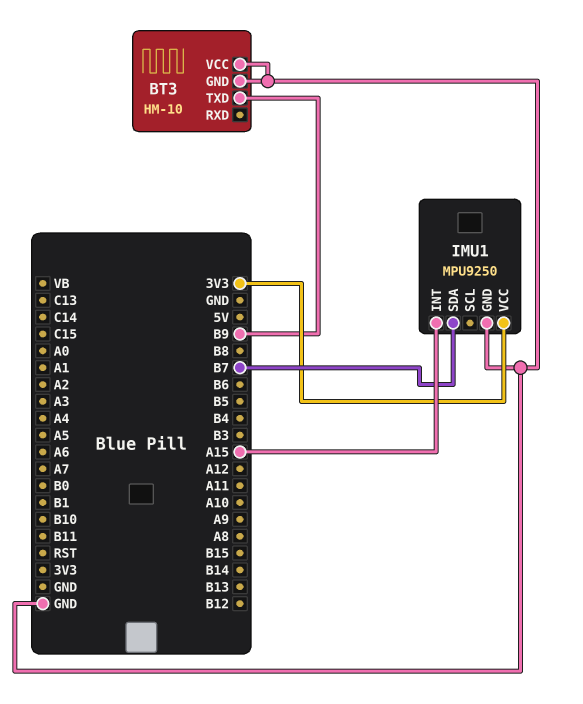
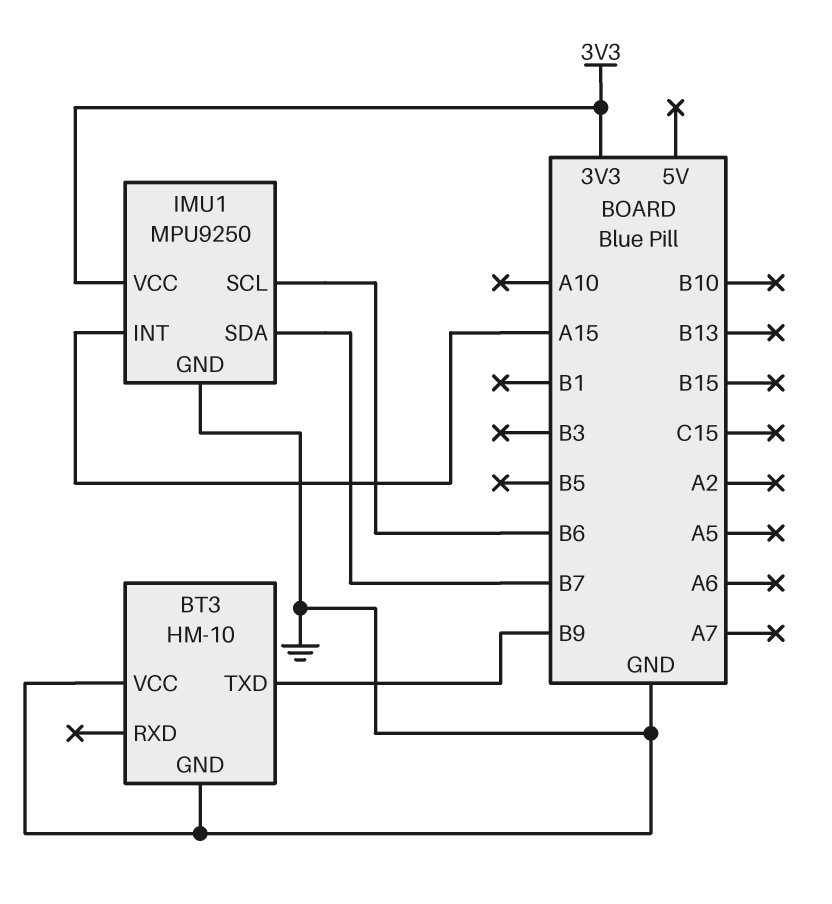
IMU1 pin SCL: none -> B6

